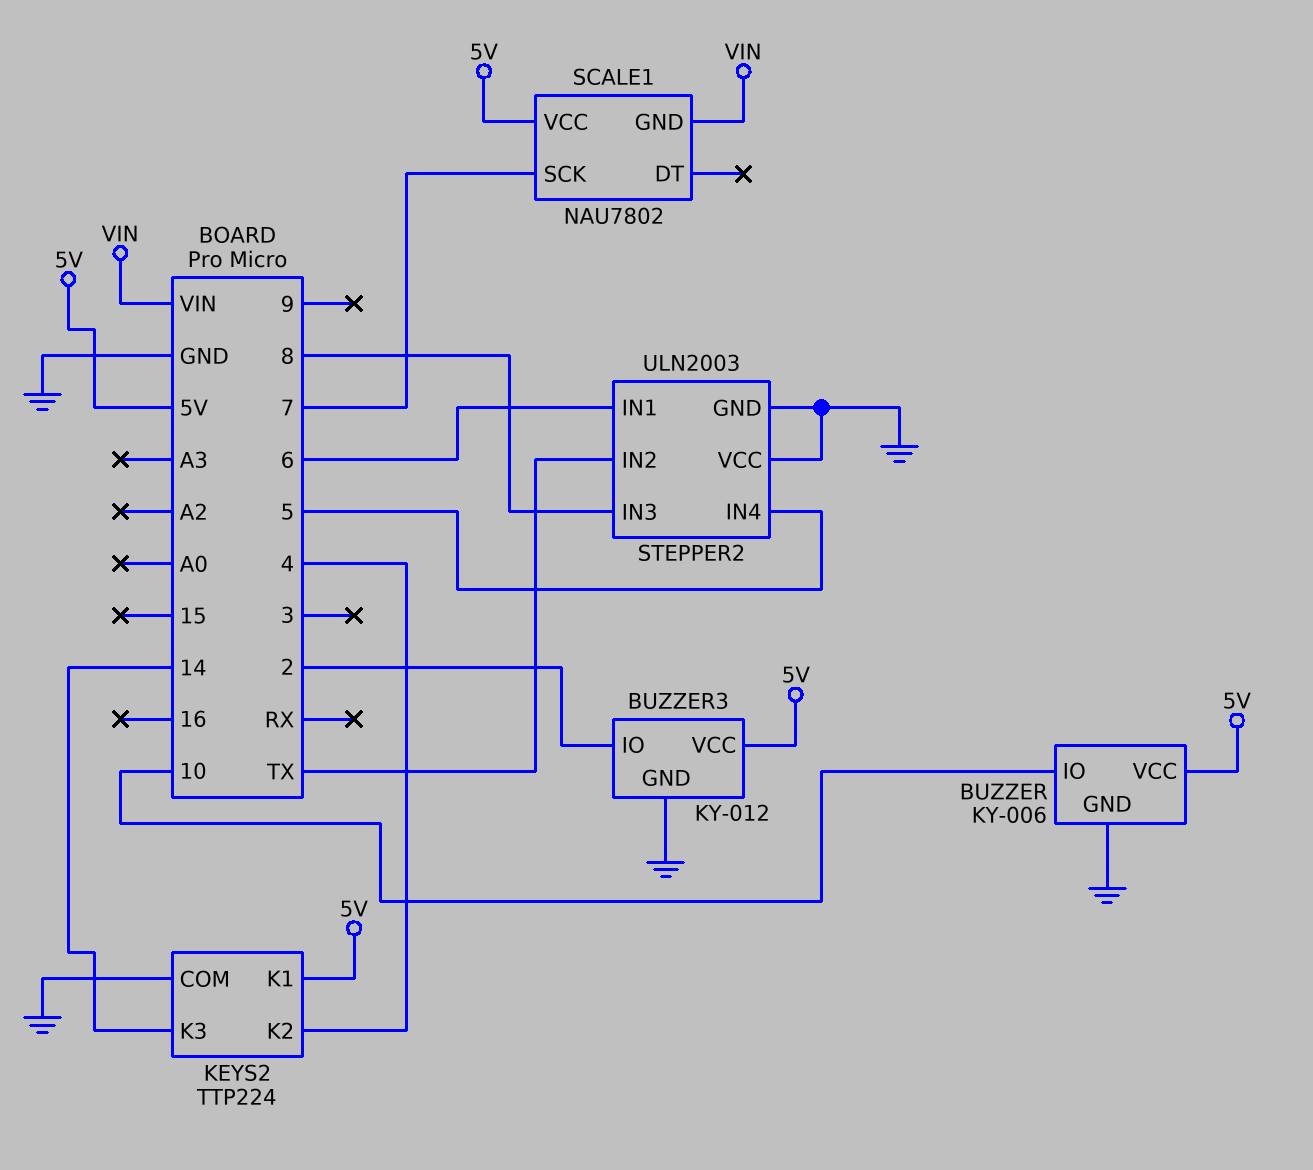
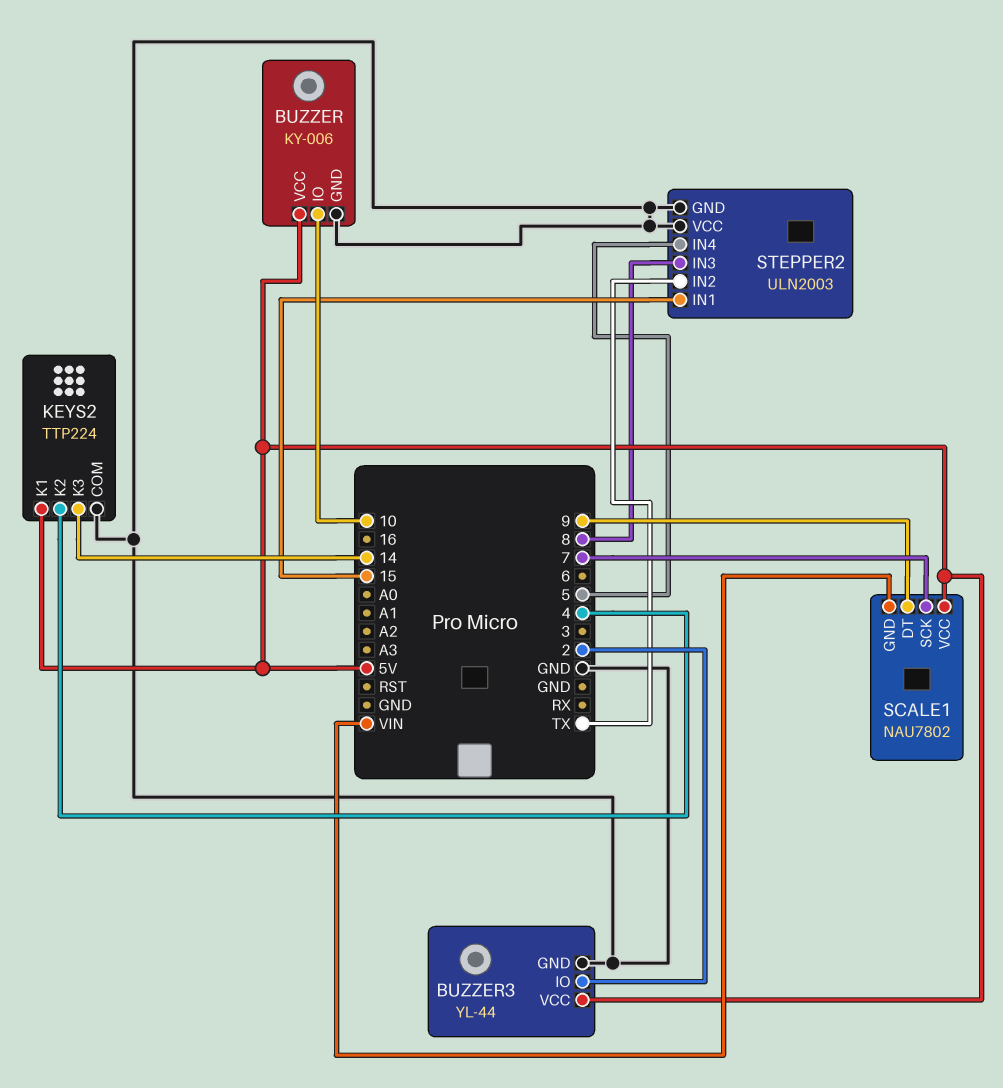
BUZZER3: KY-012 -> YL-44
SCALE1 pin DT: none -> 9
STEPPER2 pin IN1: 6 -> 15

